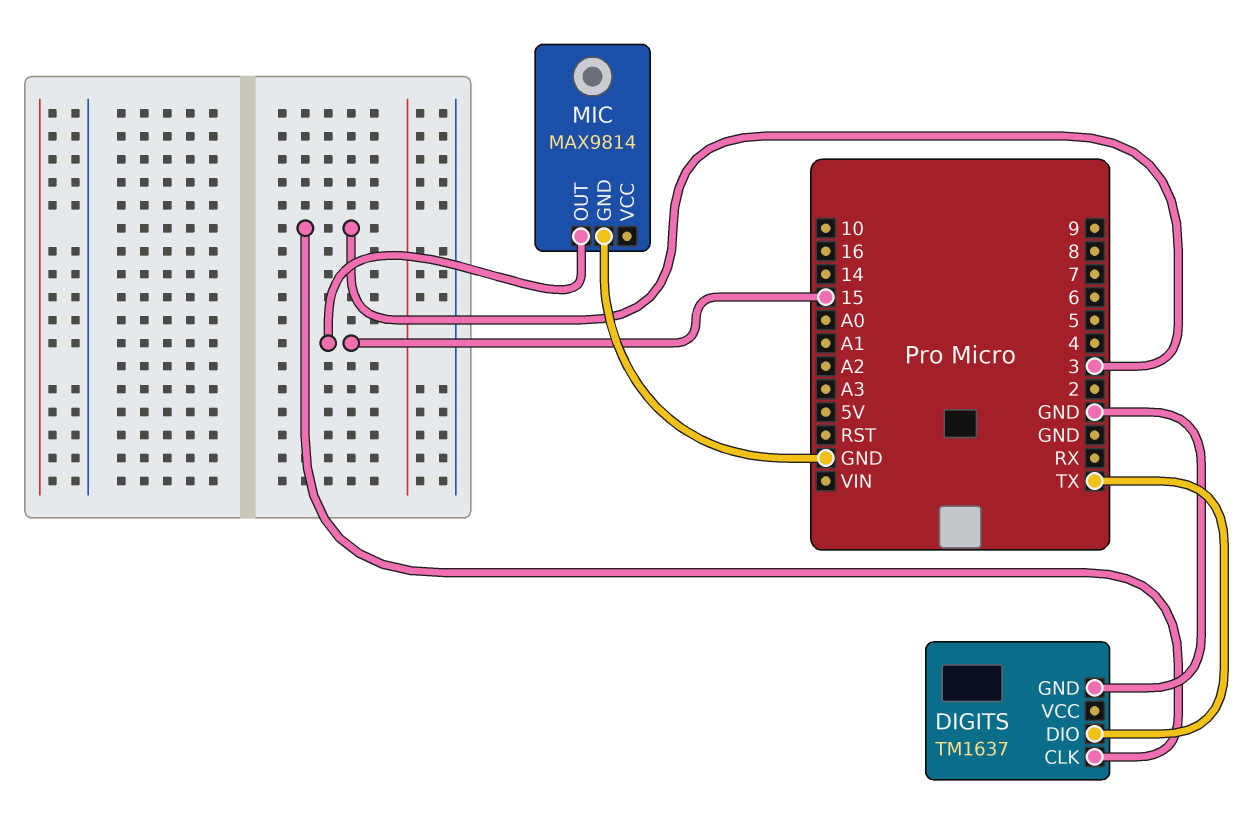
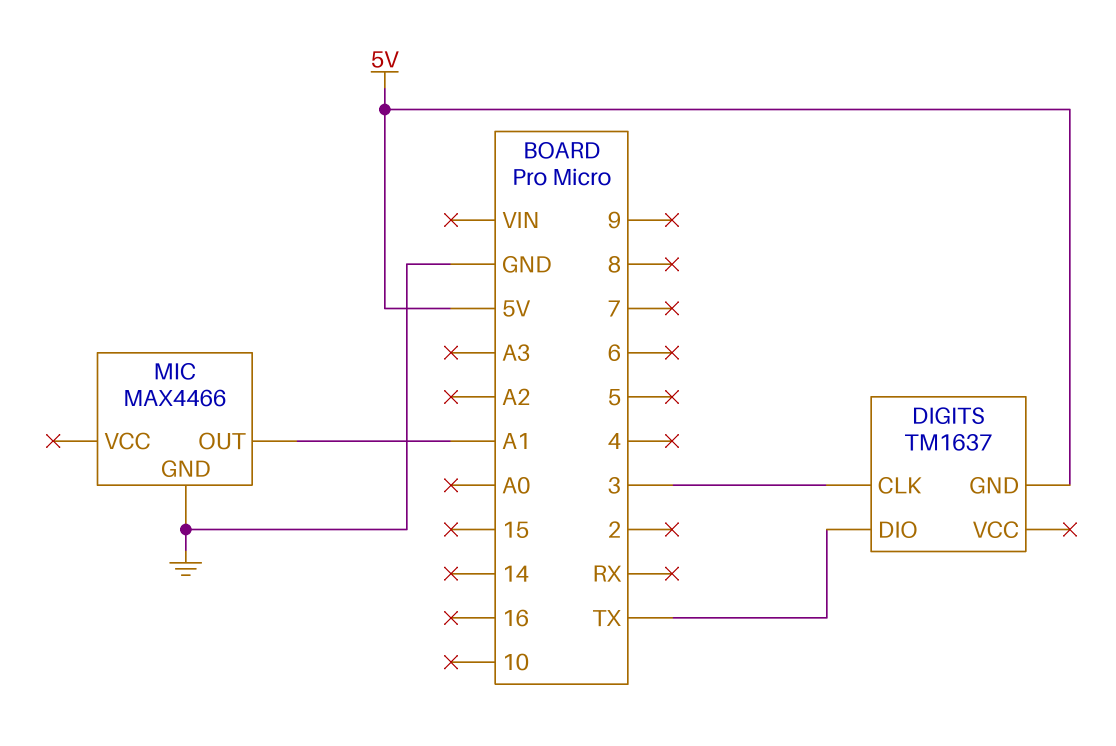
DIGITS pin GND: GND -> 5V
MIC: MAX9814 -> MAX4466
MIC pin OUT: 15 -> A1

